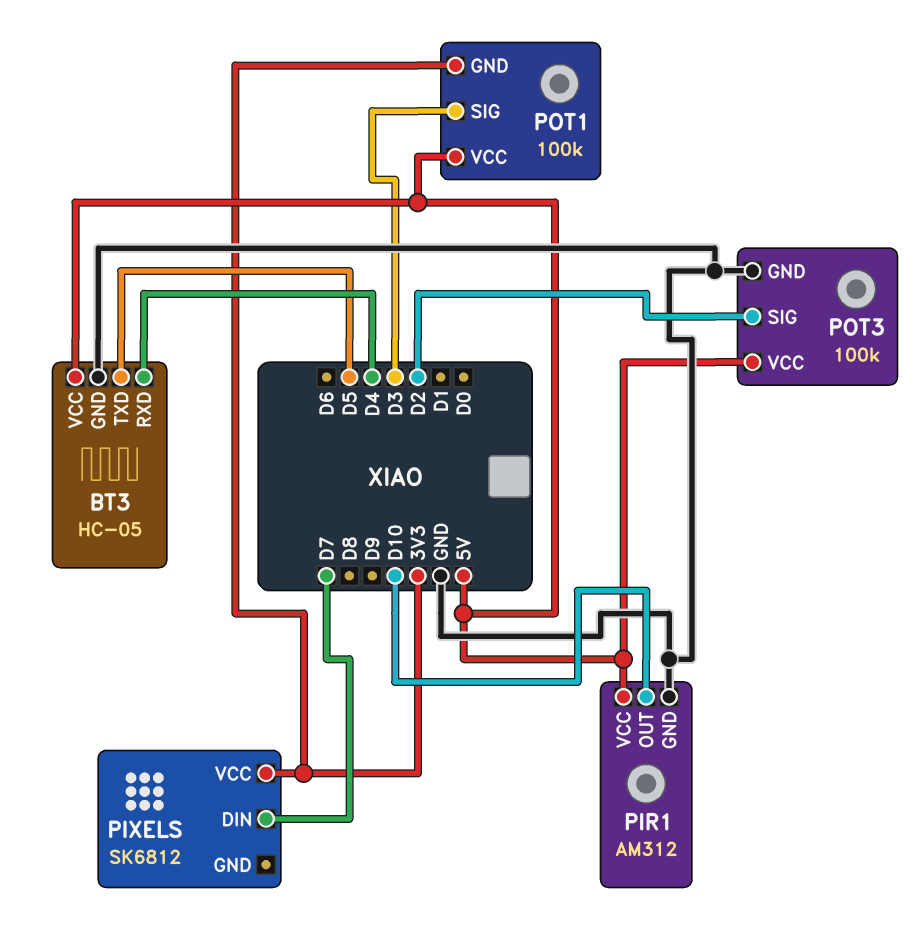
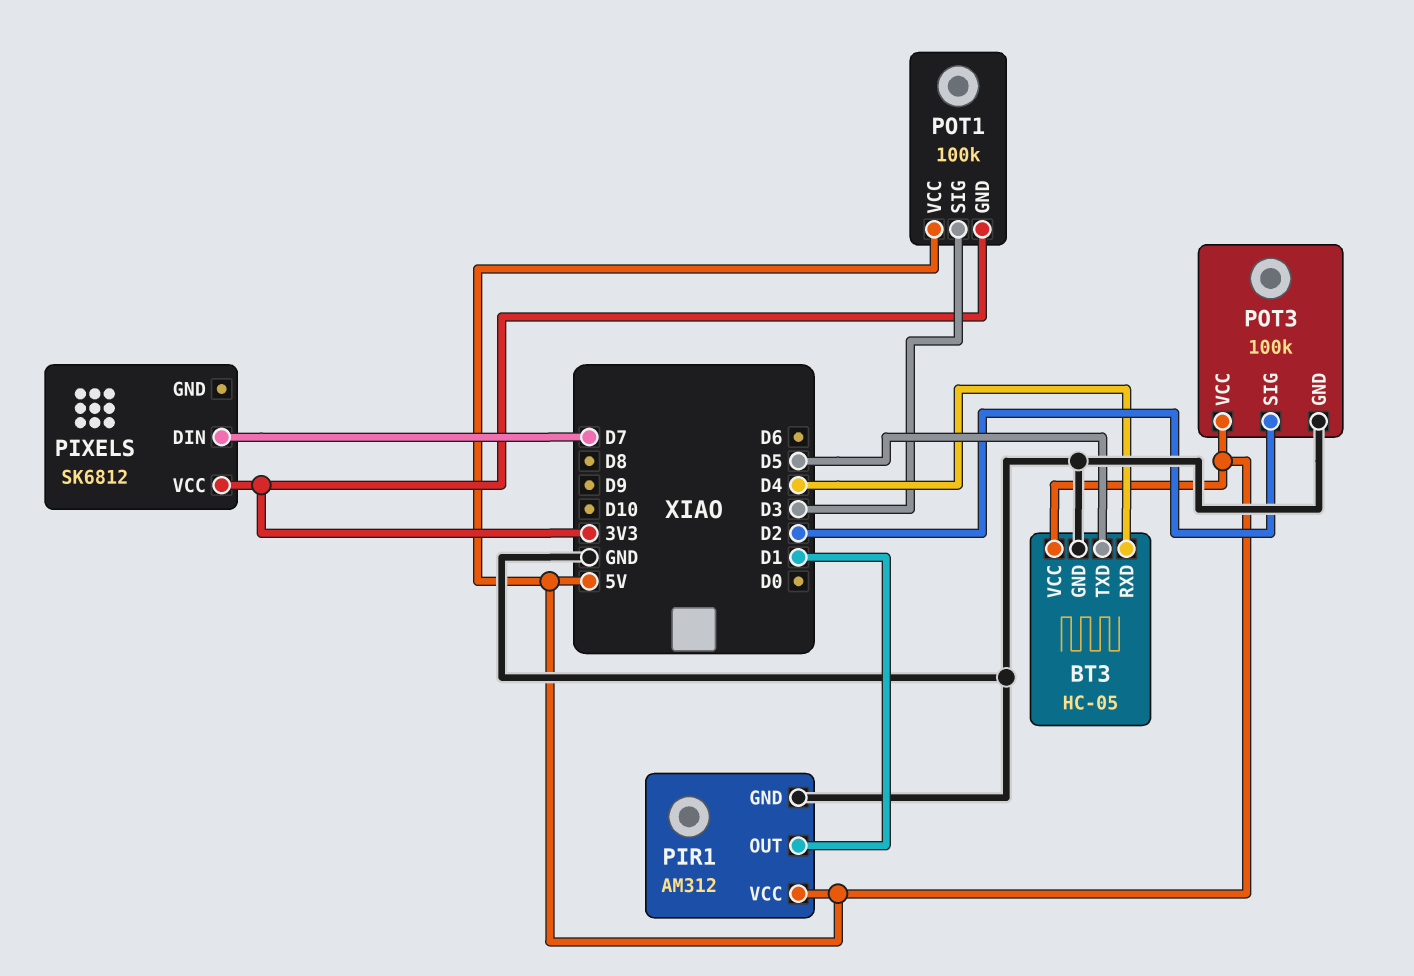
PIR1 pin OUT: D10 -> D1

